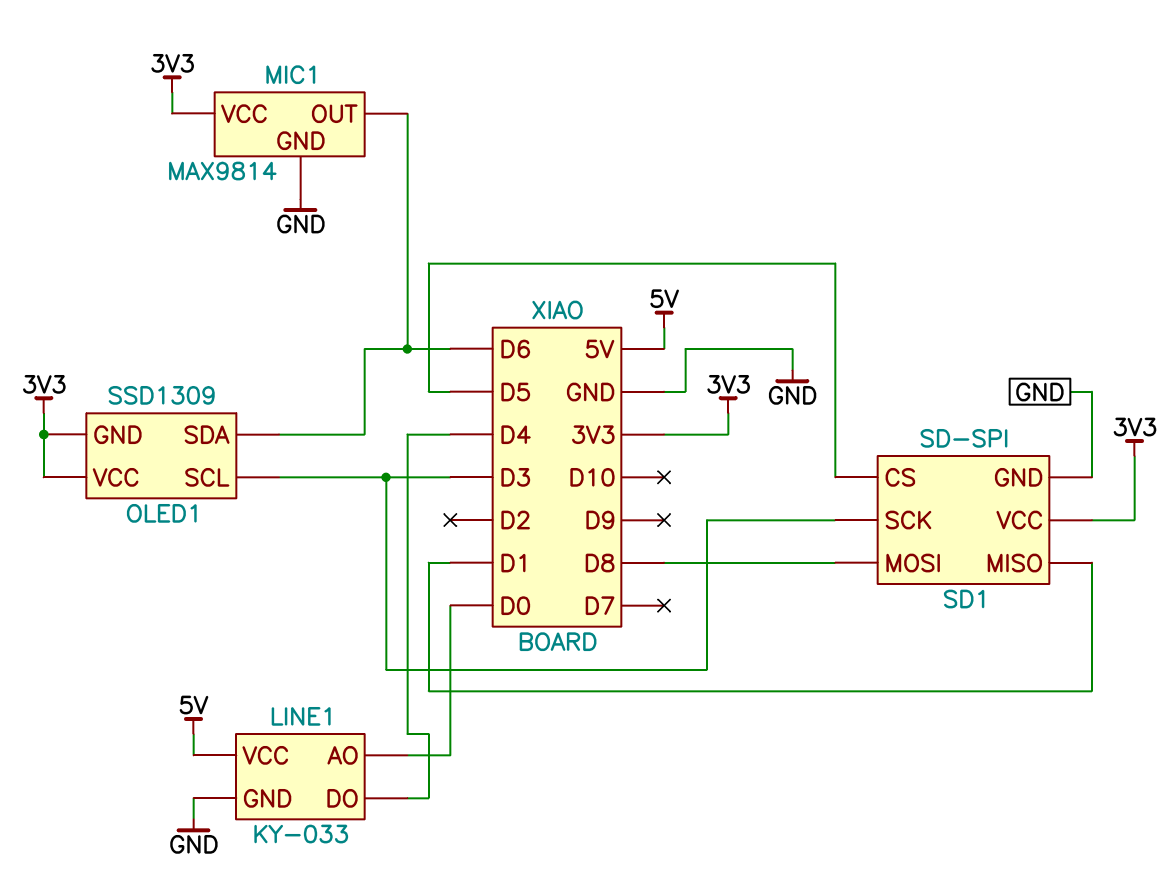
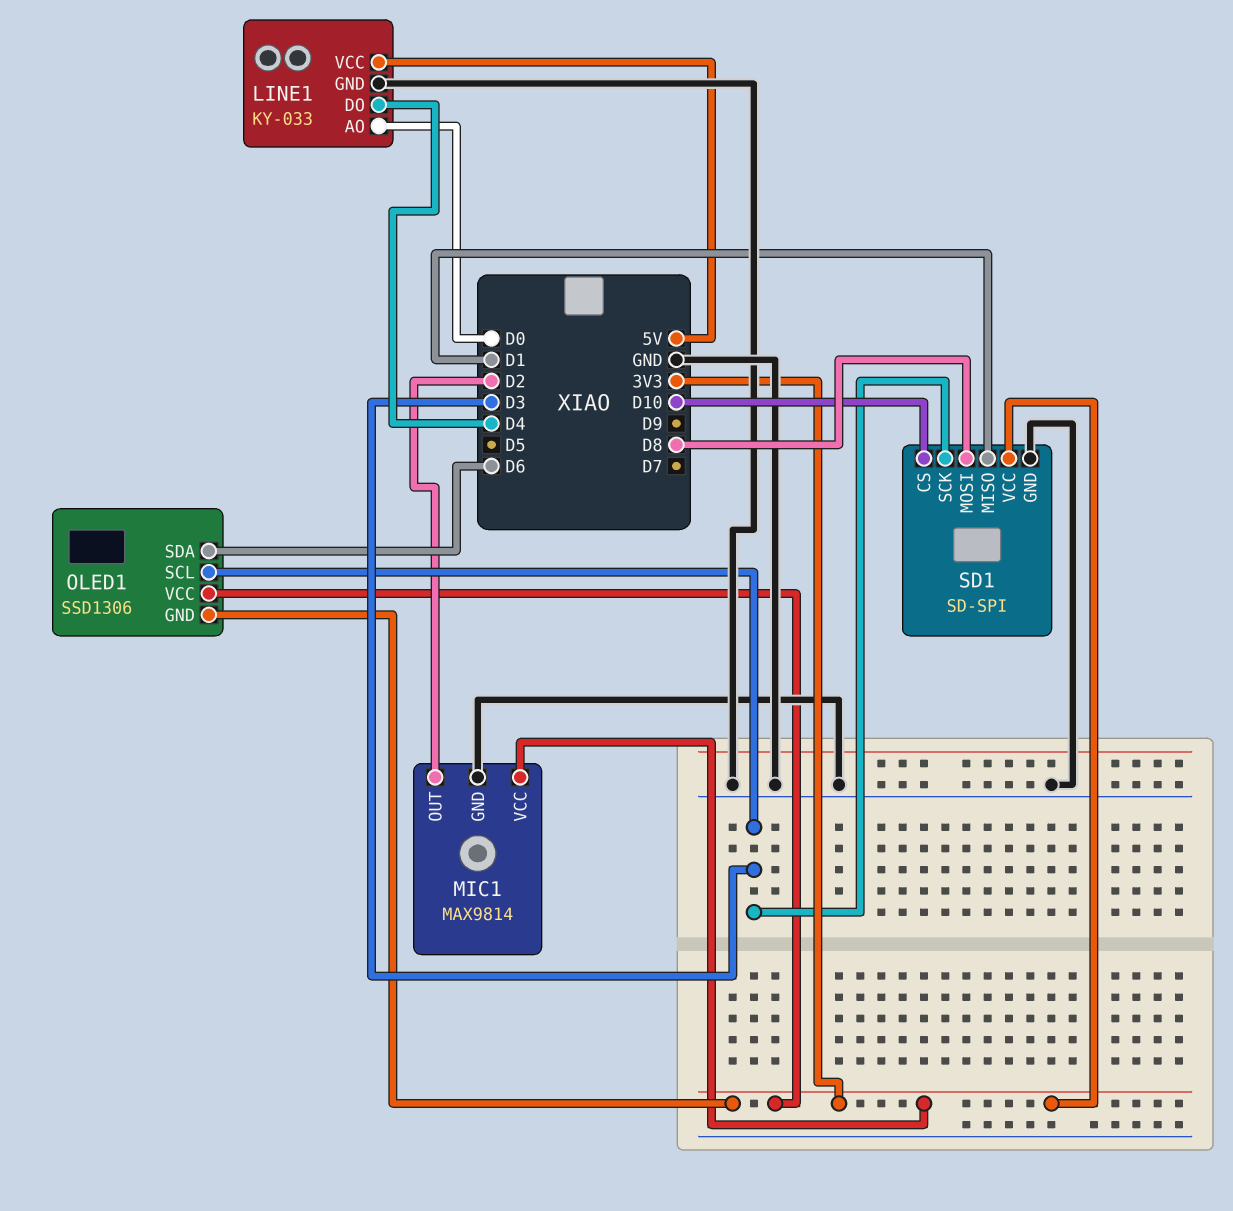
MIC1 pin OUT: D6 -> D2
OLED1: SSD1309 -> SSD1306
SD1 pin CS: D5 -> D10

